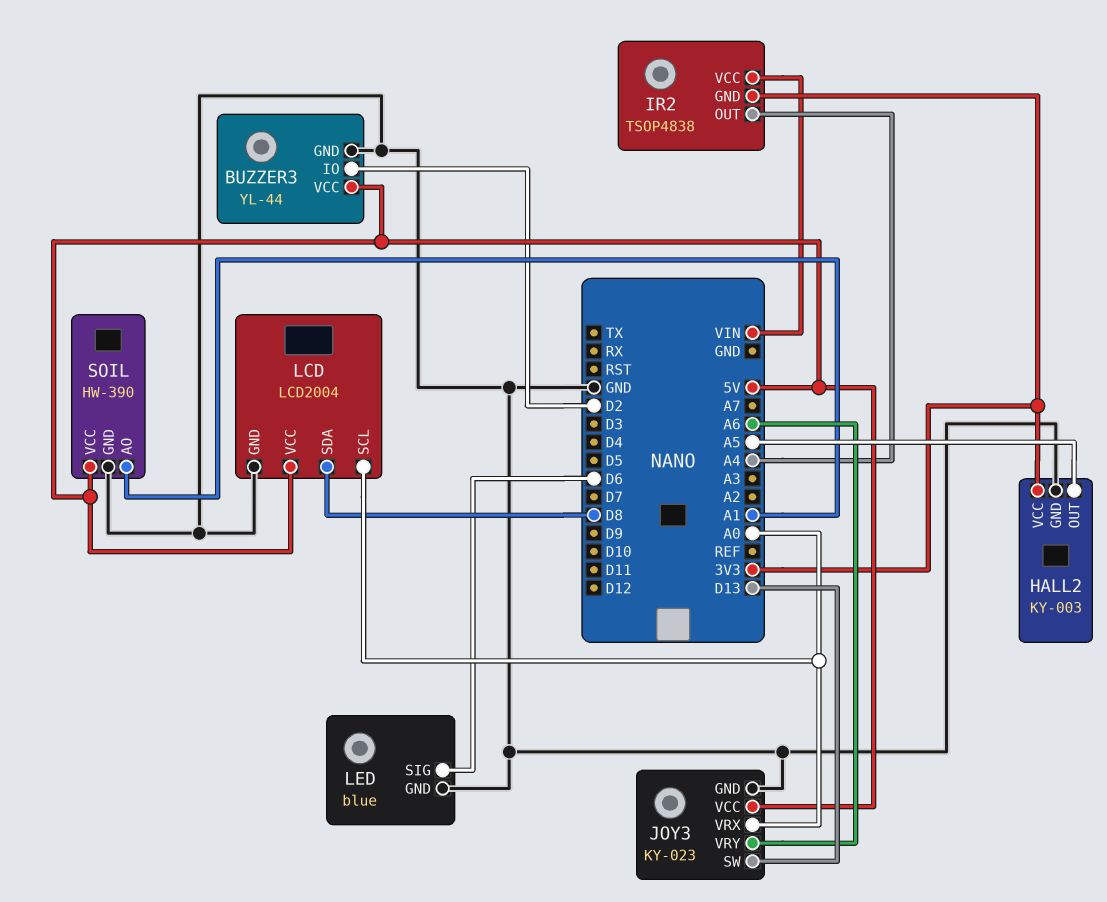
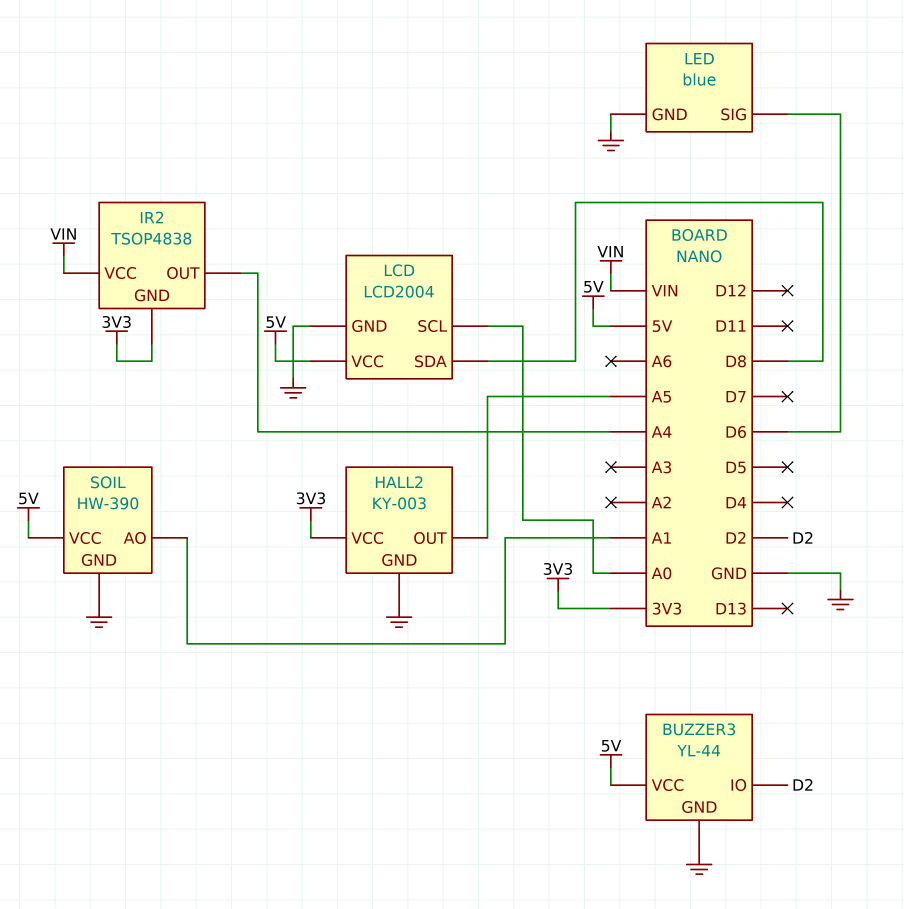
JOY3: KY-023 -> none
JOY3 pin GND: GND -> none
JOY3 pin SW: D13 -> none
JOY3 pin VCC: 5V -> none
JOY3 pin VRX: A0 -> none
JOY3 pin VRY: A6 -> none

